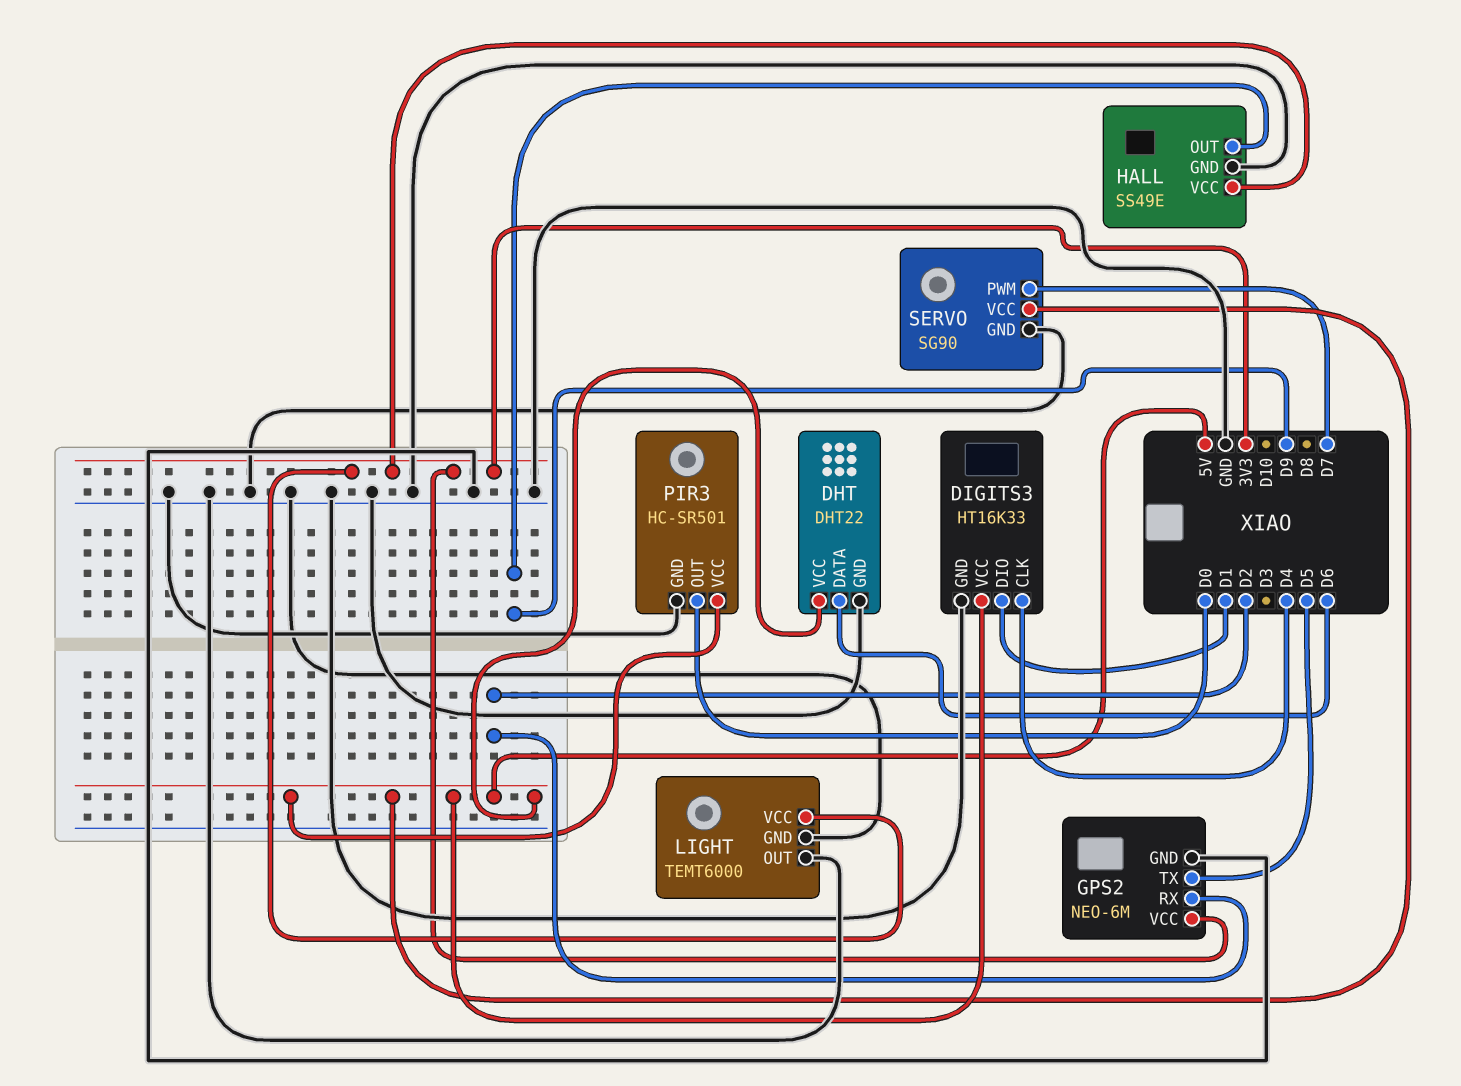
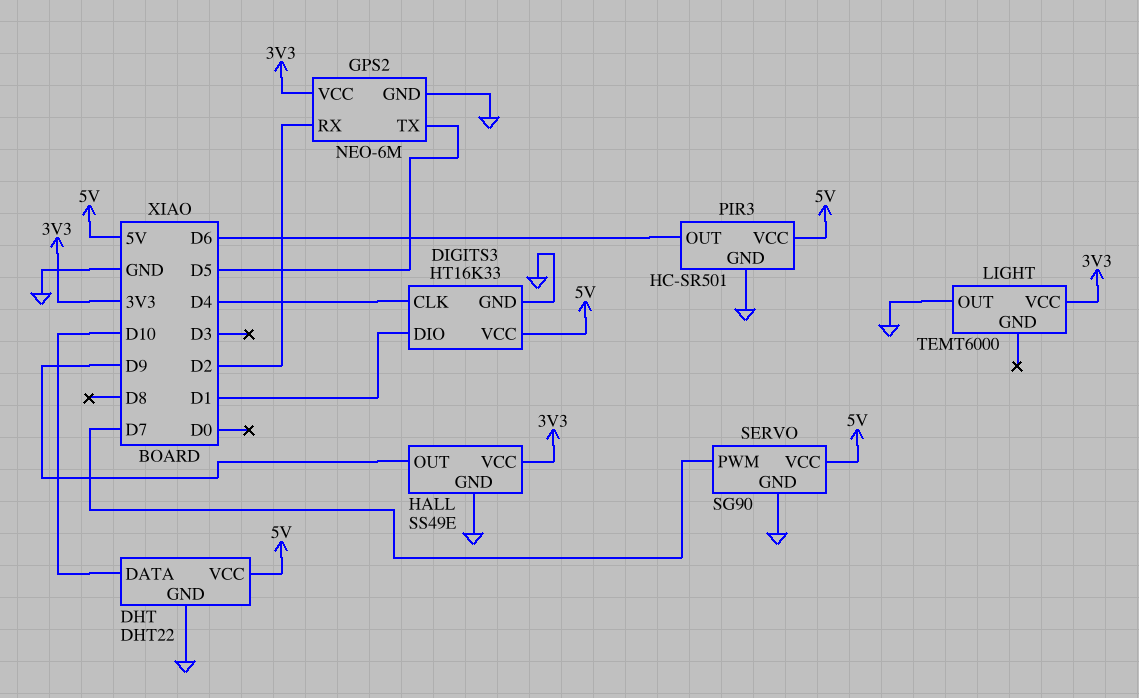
DHT pin DATA: D6 -> D10
LIGHT pin GND: GND -> none
PIR3 pin OUT: D0 -> D6

